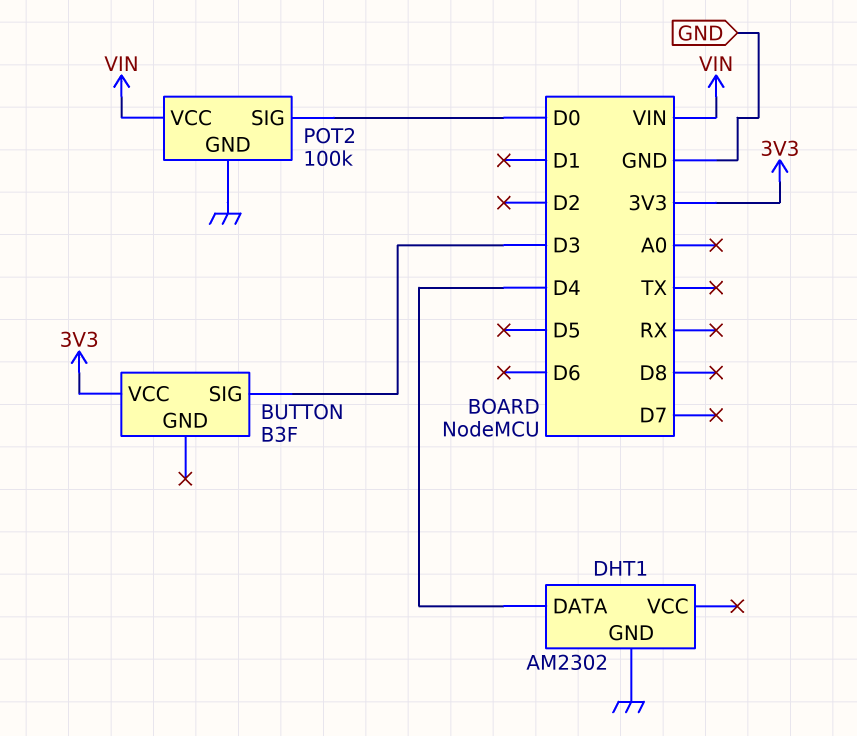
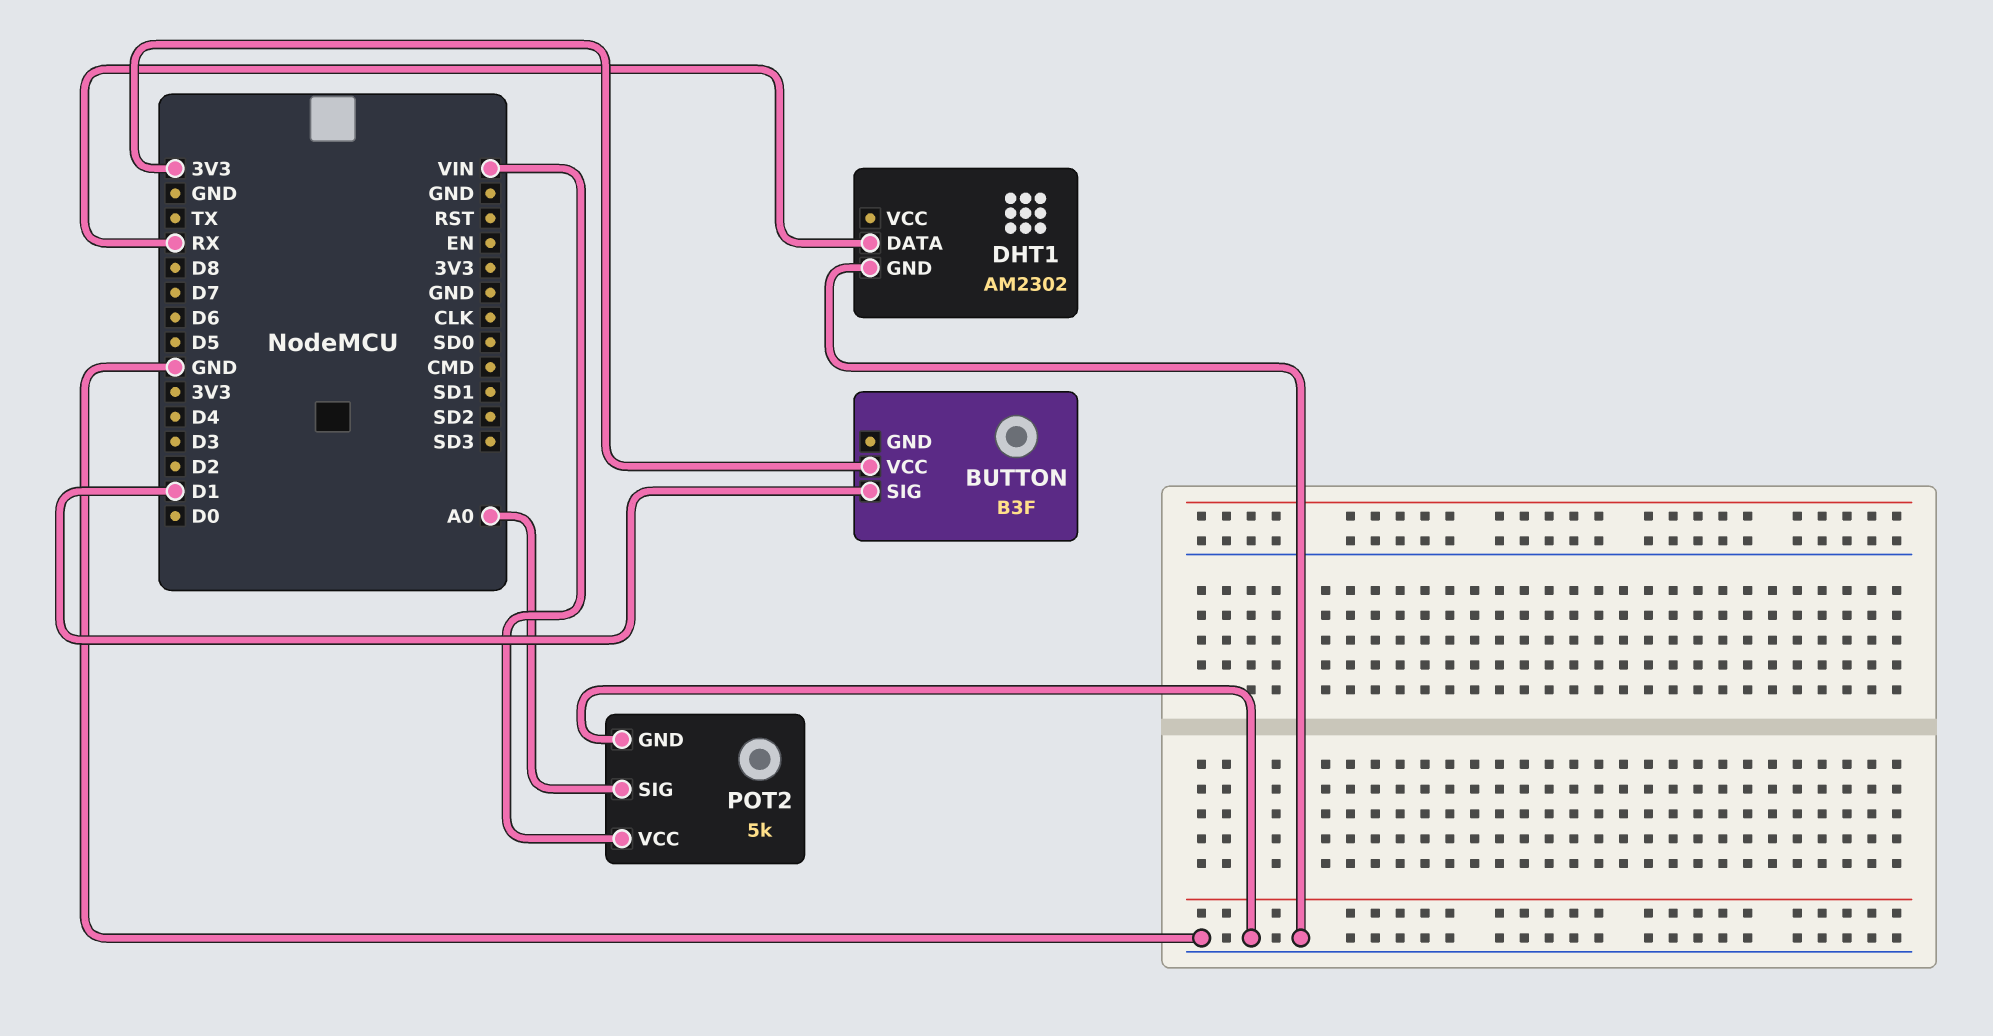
BUTTON pin SIG: D3 -> D1
DHT1 pin DATA: D4 -> RX
POT2: 100k -> 5k
POT2 pin SIG: D0 -> A0

